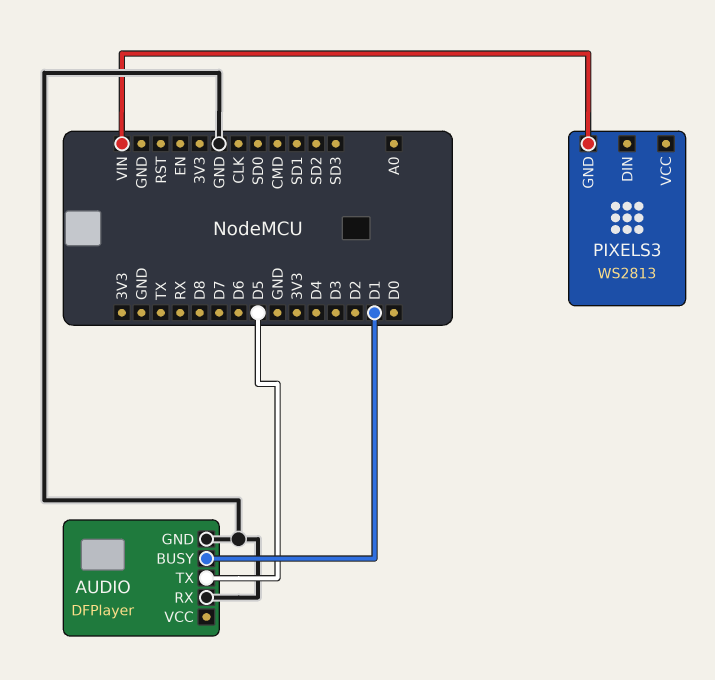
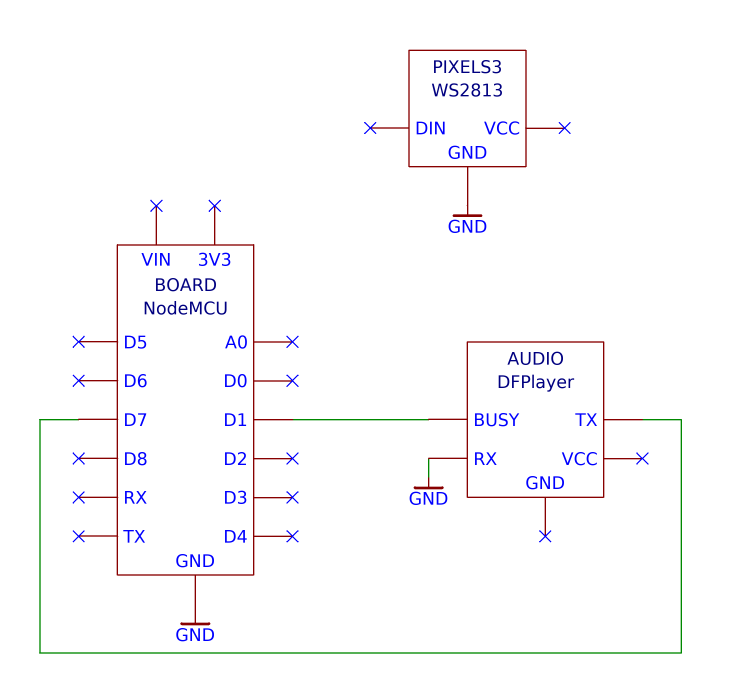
AUDIO pin GND: GND -> none
AUDIO pin TX: D5 -> D7
PIXELS3 pin GND: VIN -> GND

